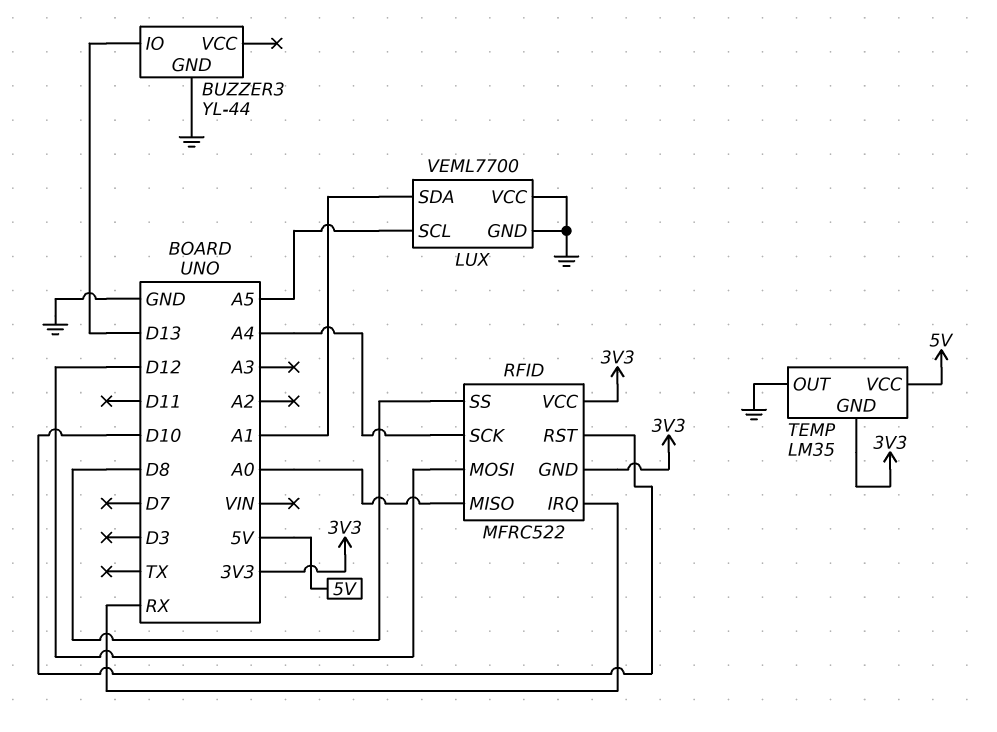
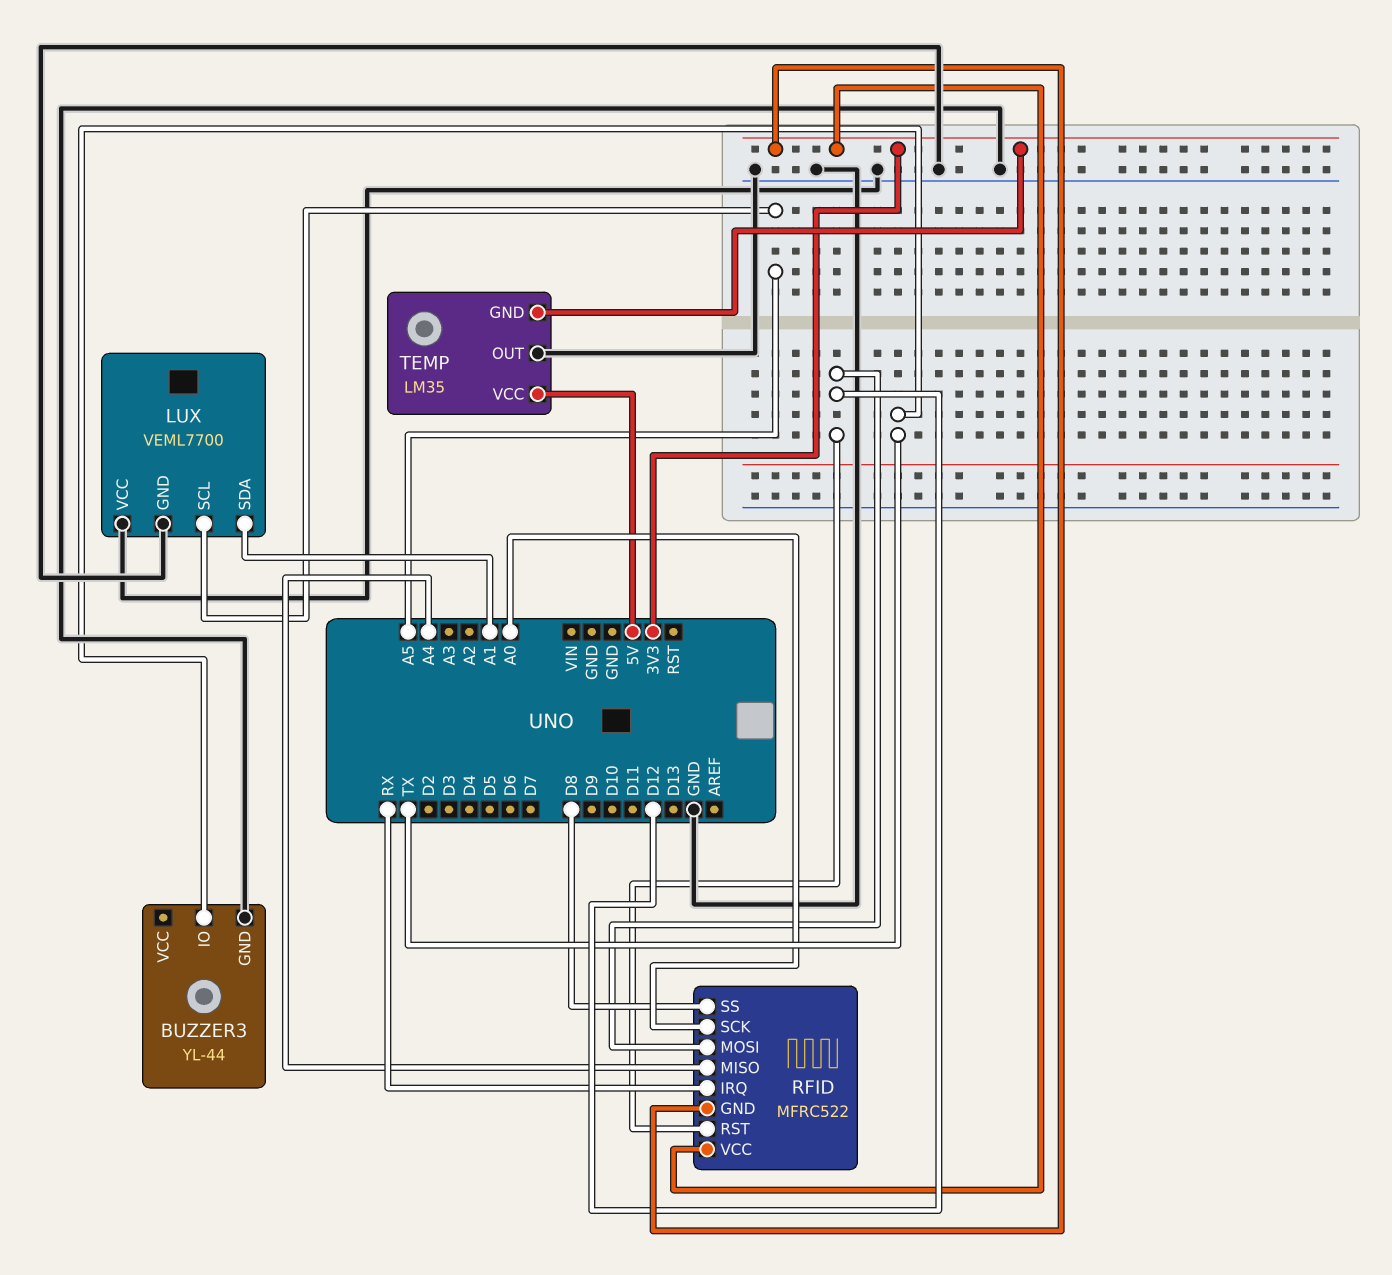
BUZZER3 pin IO: D13 -> TX
RFID pin MISO: A0 -> A4
RFID pin RST: D10 -> D12
RFID pin SCK: A4 -> A0

